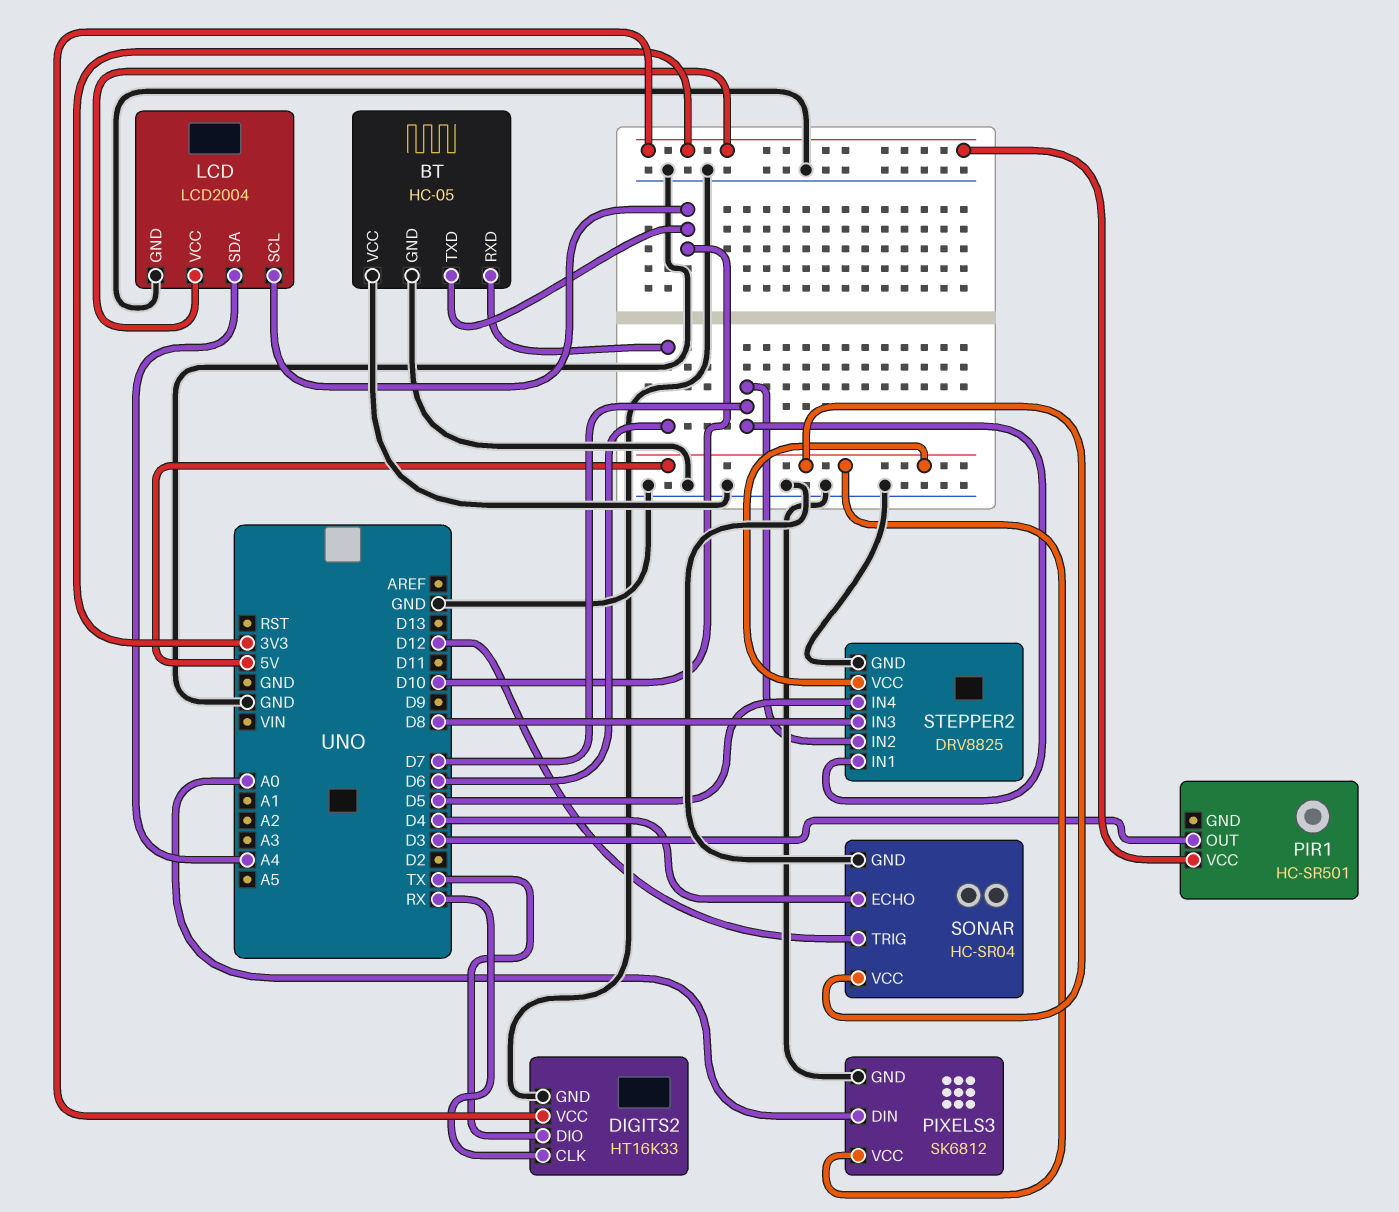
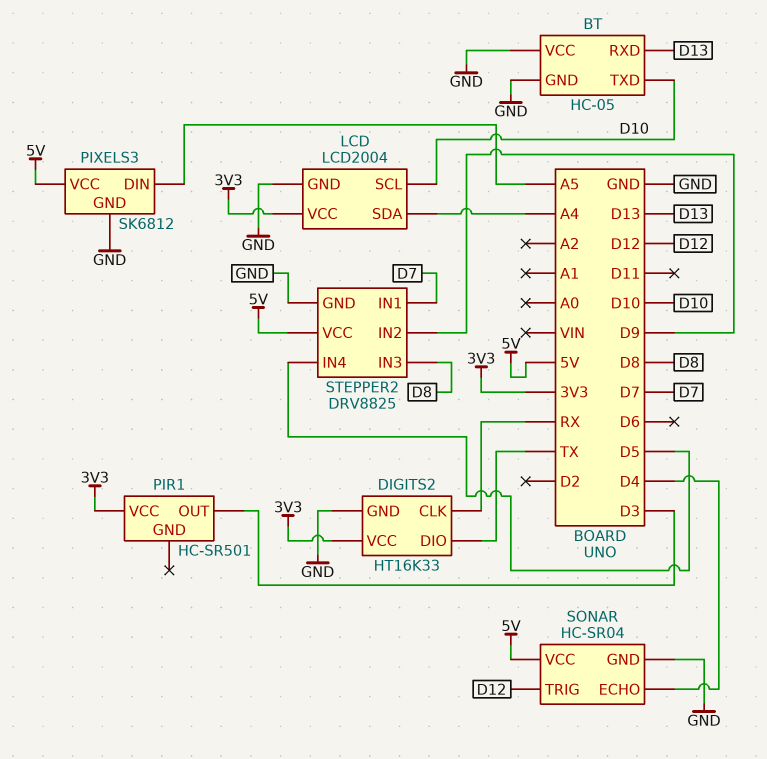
BT pin RXD: D6 -> D13
PIXELS3 pin DIN: A0 -> A5
STEPPER2 pin IN2: D7 -> D9

